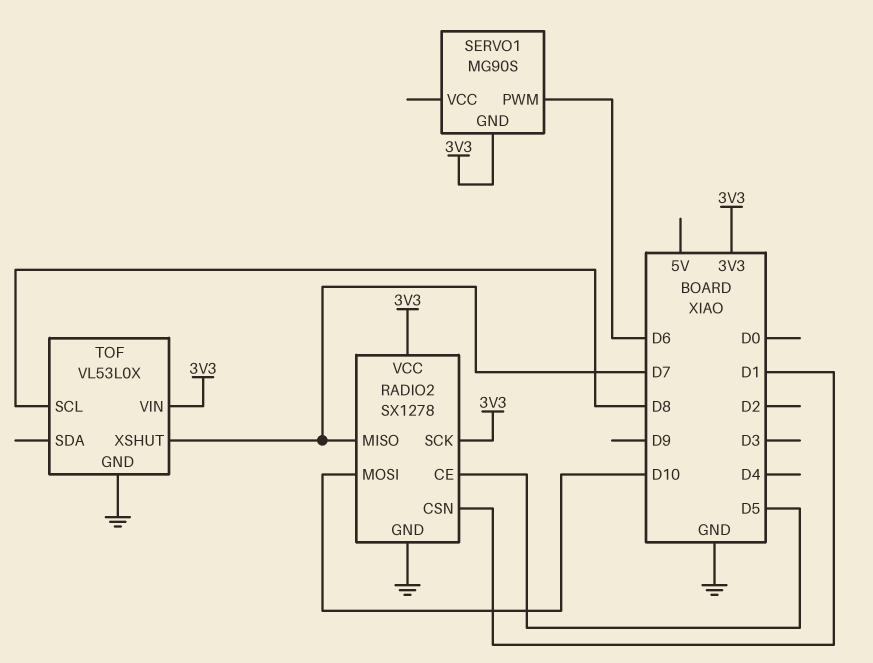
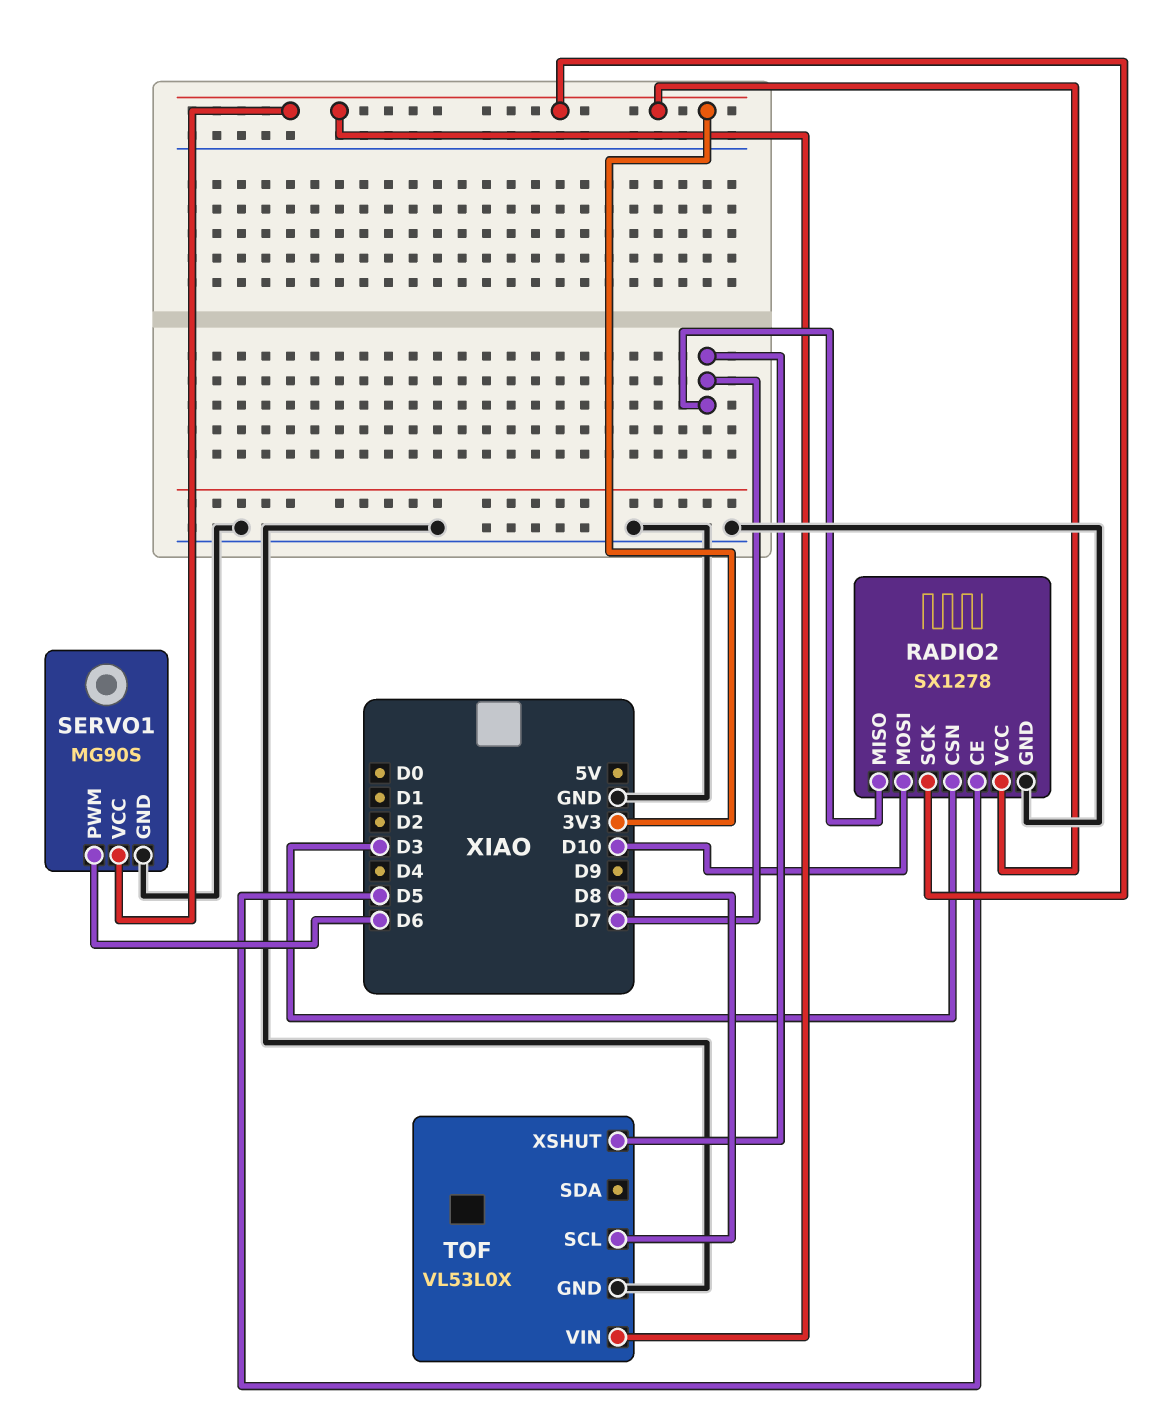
RADIO2 pin CSN: D1 -> D3
SERVO1 pin GND: 3V3 -> GND
SERVO1 pin VCC: none -> 3V3

